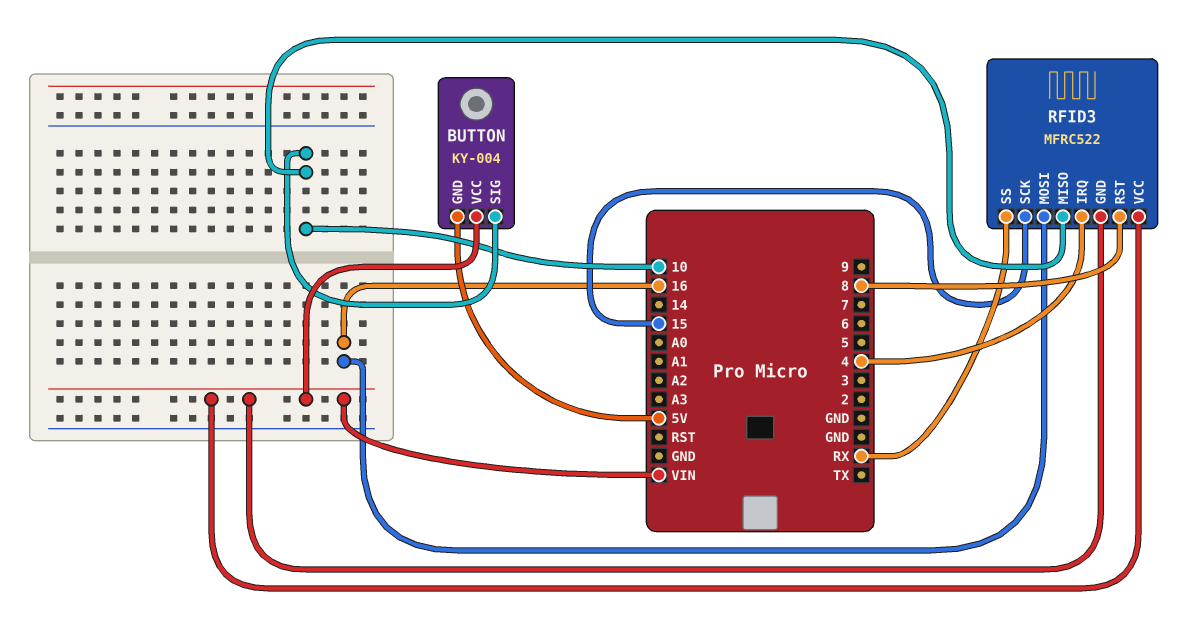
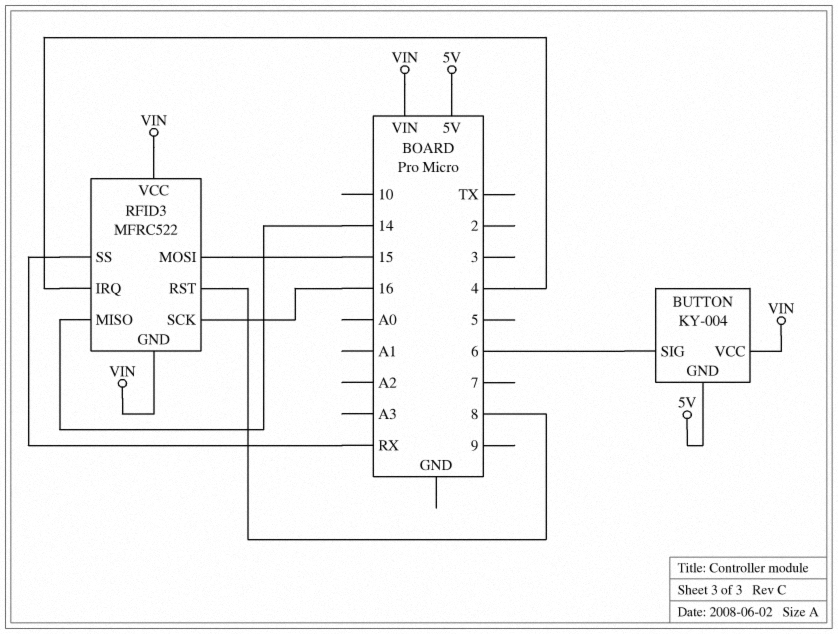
BUTTON pin SIG: 10 -> 6
RFID3 pin MISO: 10 -> 14
RFID3 pin MOSI: 16 -> 15
RFID3 pin SCK: 15 -> 16

